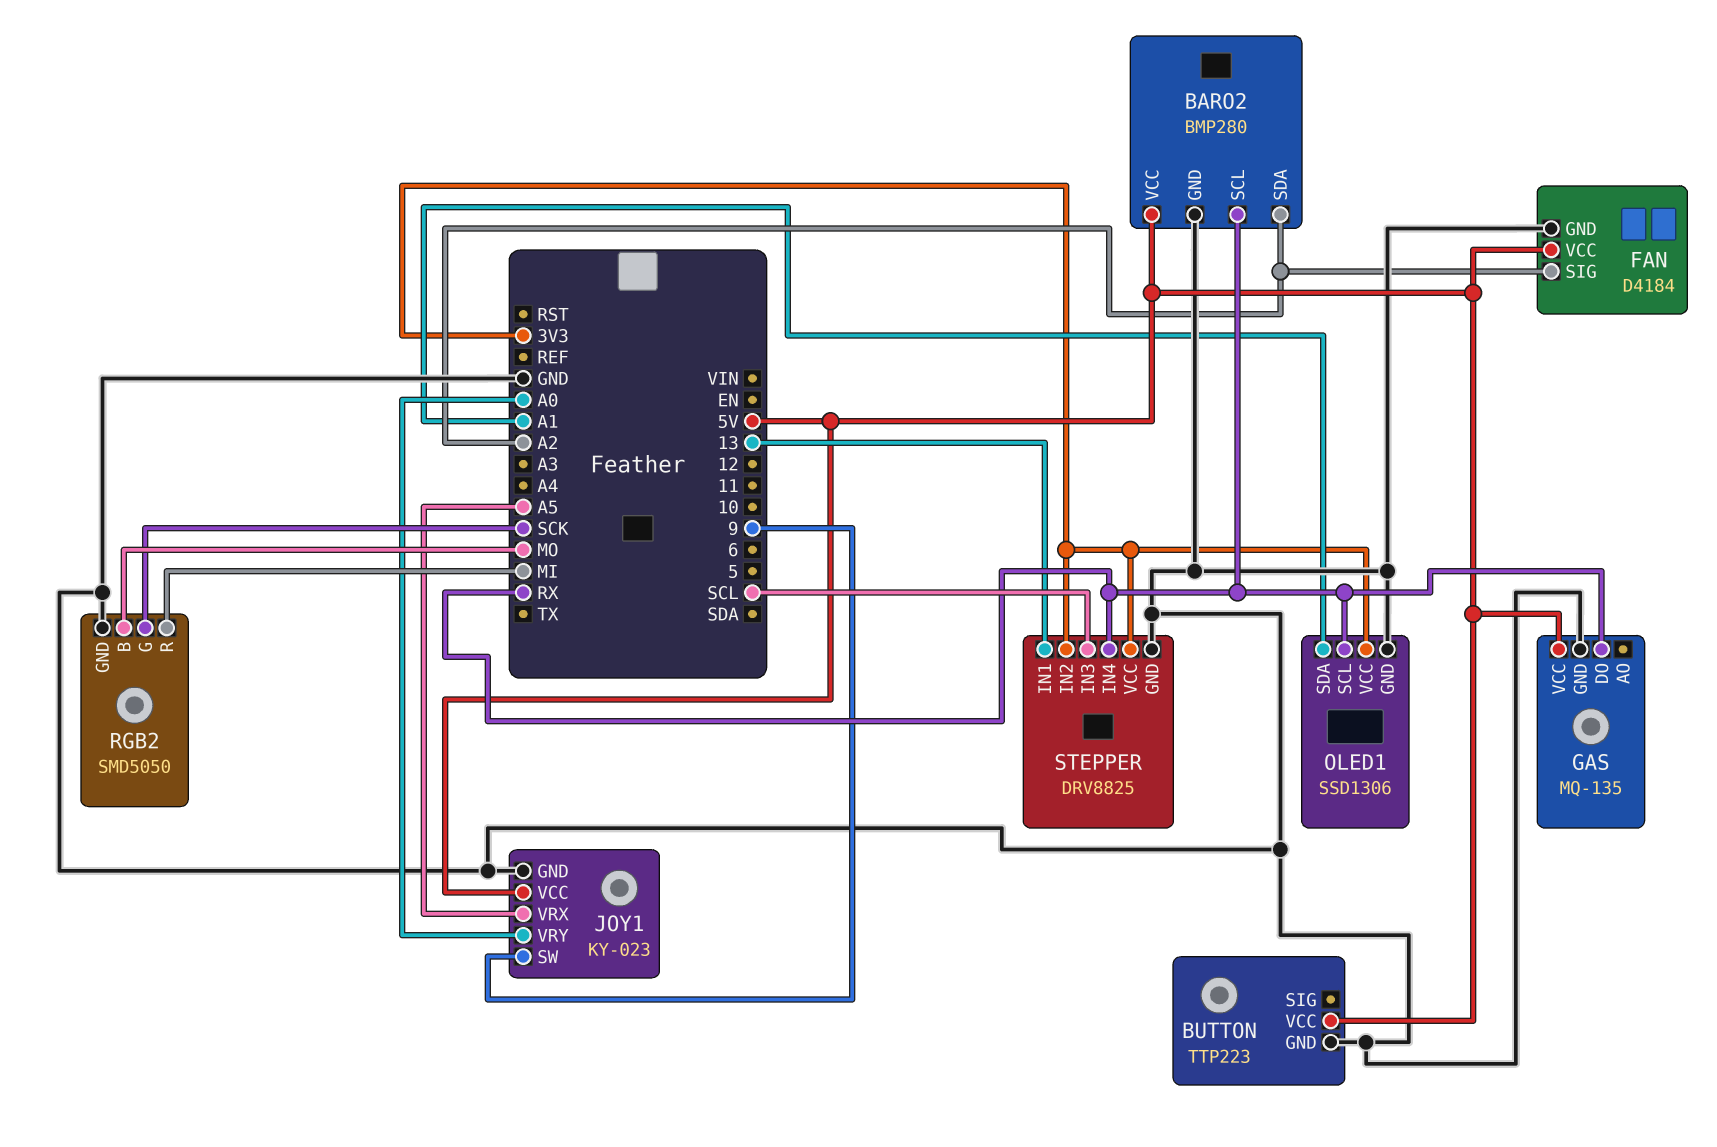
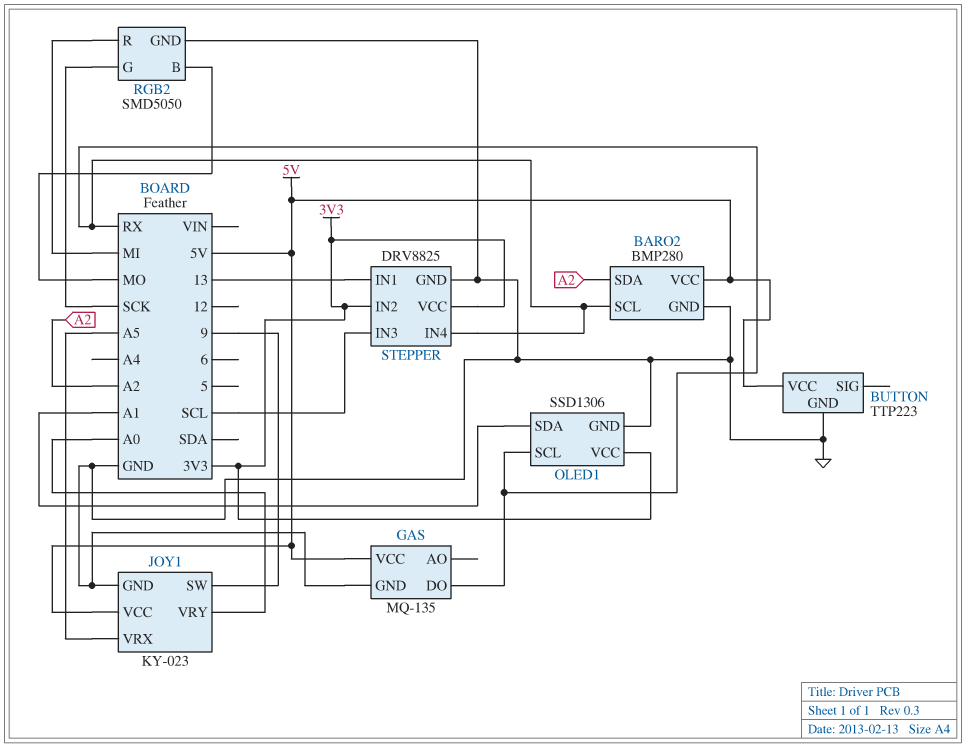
FAN: D4184 -> none
FAN pin GND: GND -> none
FAN pin SIG: A2 -> none
FAN pin VCC: 5V -> none

